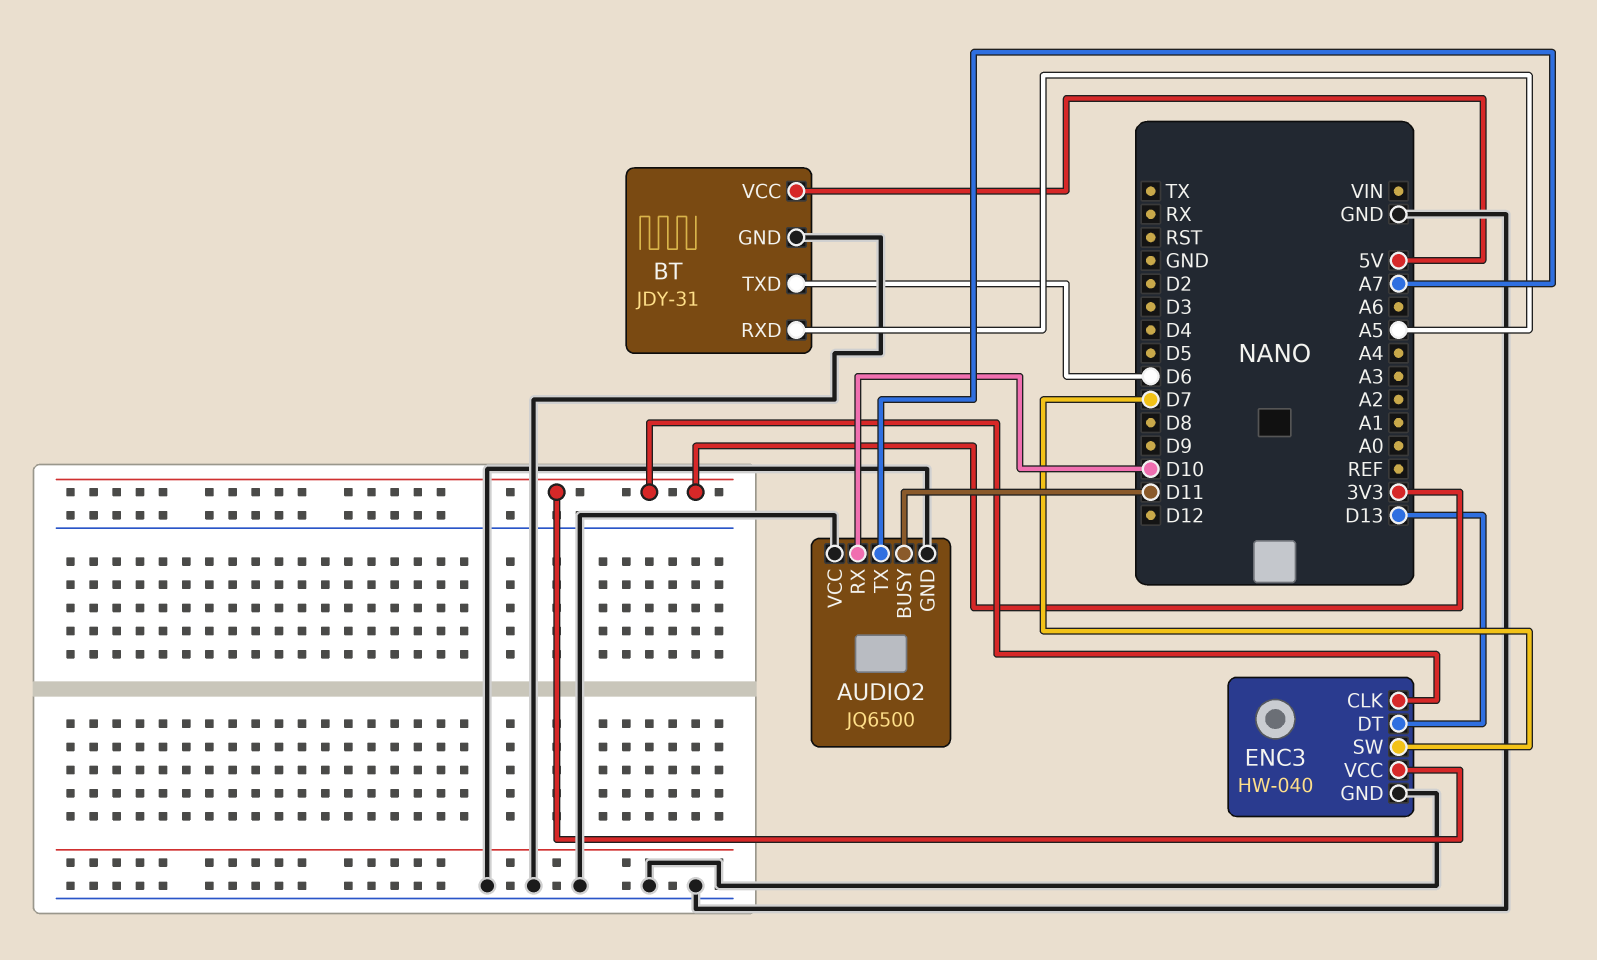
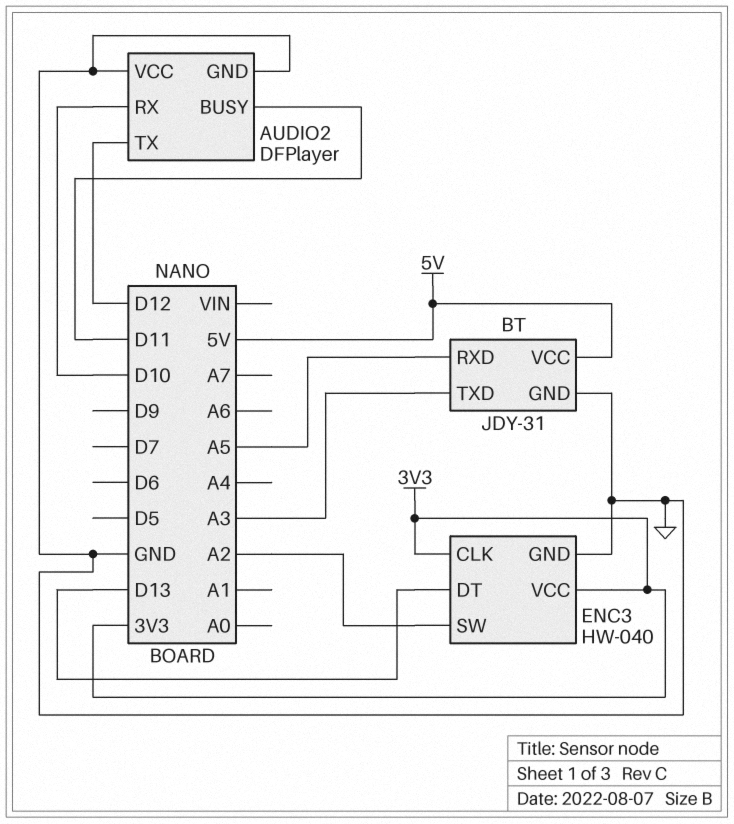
AUDIO2: JQ6500 -> DFPlayer
AUDIO2 pin TX: A7 -> D12
BT pin TXD: D6 -> A3
ENC3 pin SW: D7 -> A2

